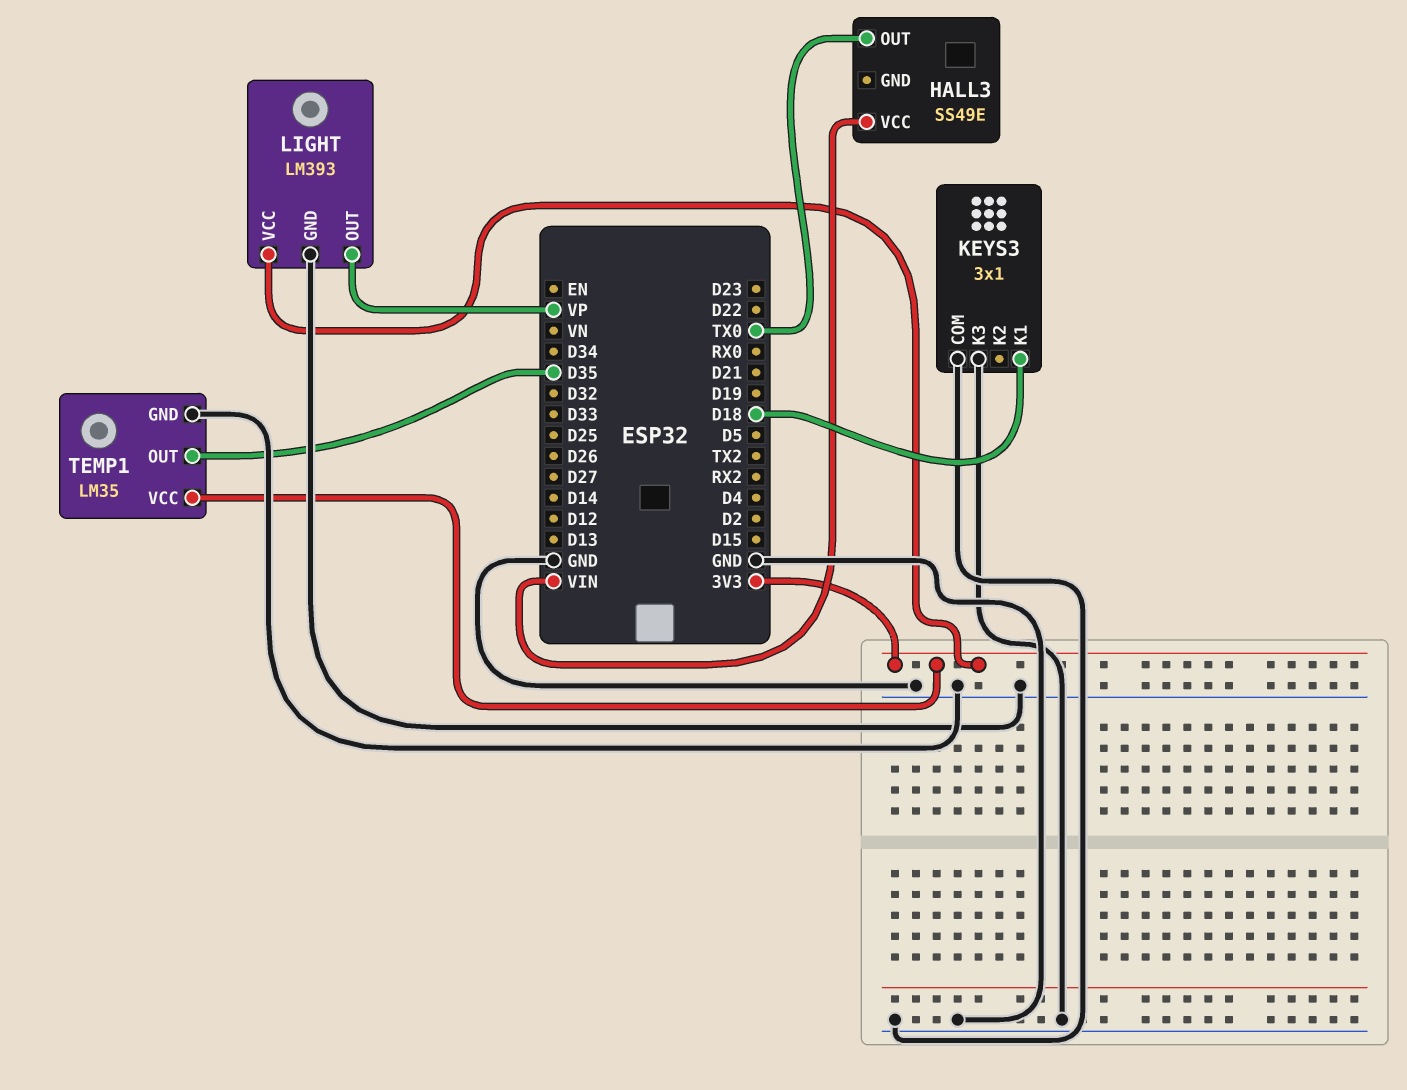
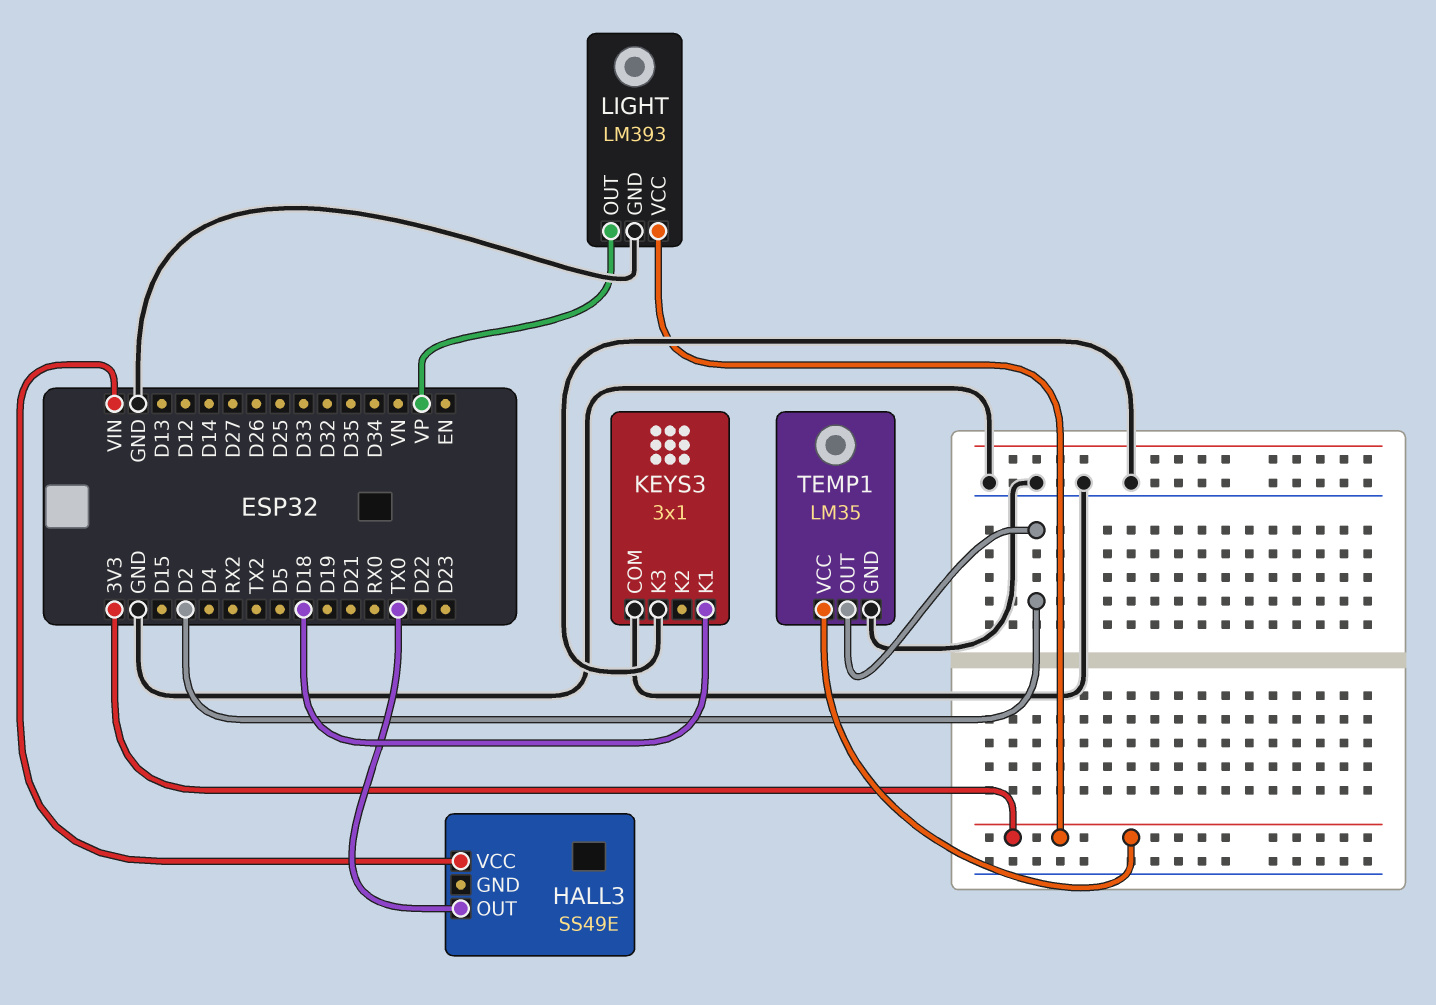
TEMP1 pin OUT: D35 -> D2

